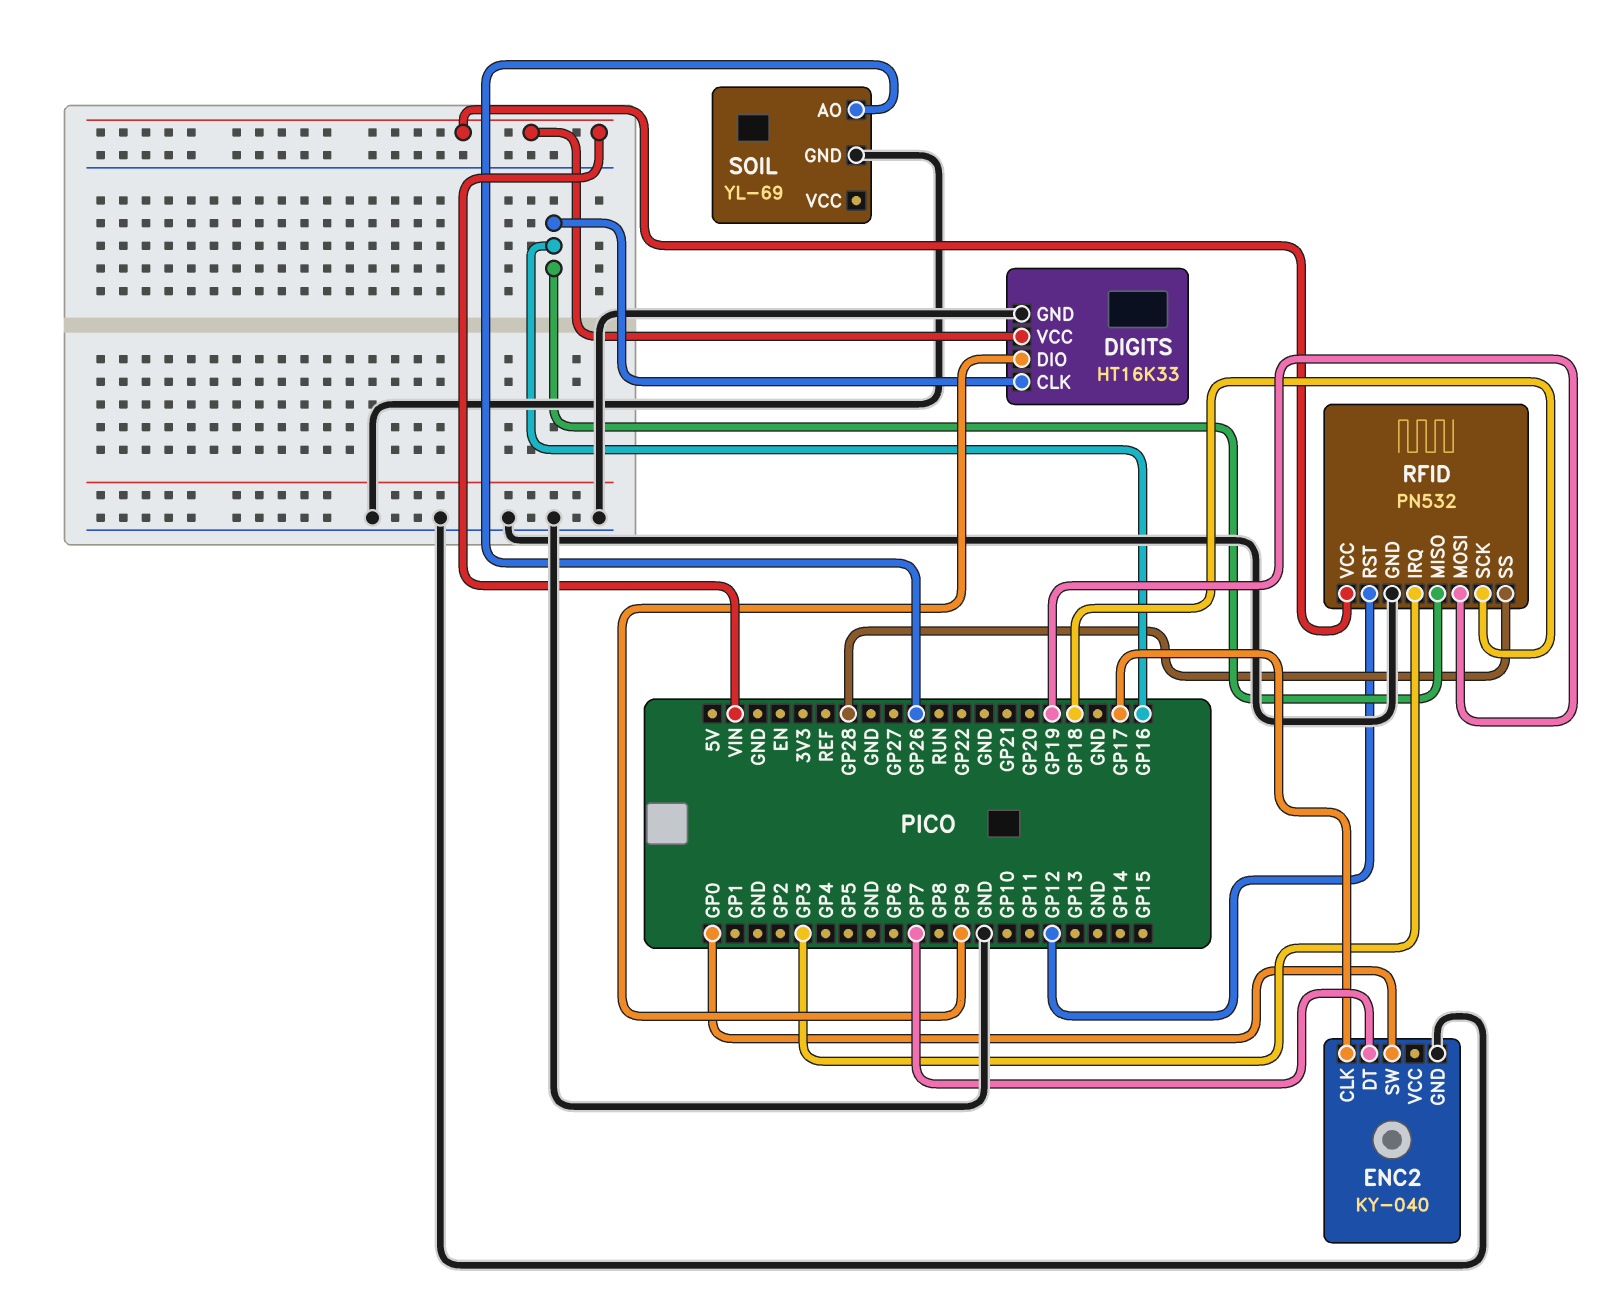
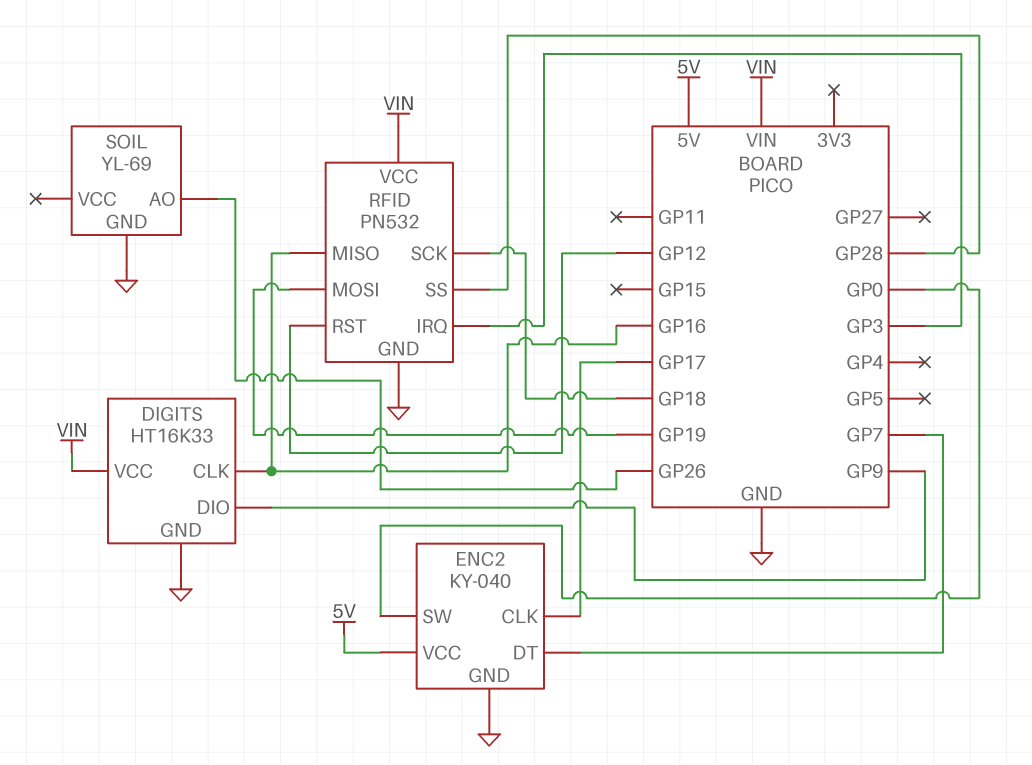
ENC2 pin VCC: none -> 5V

